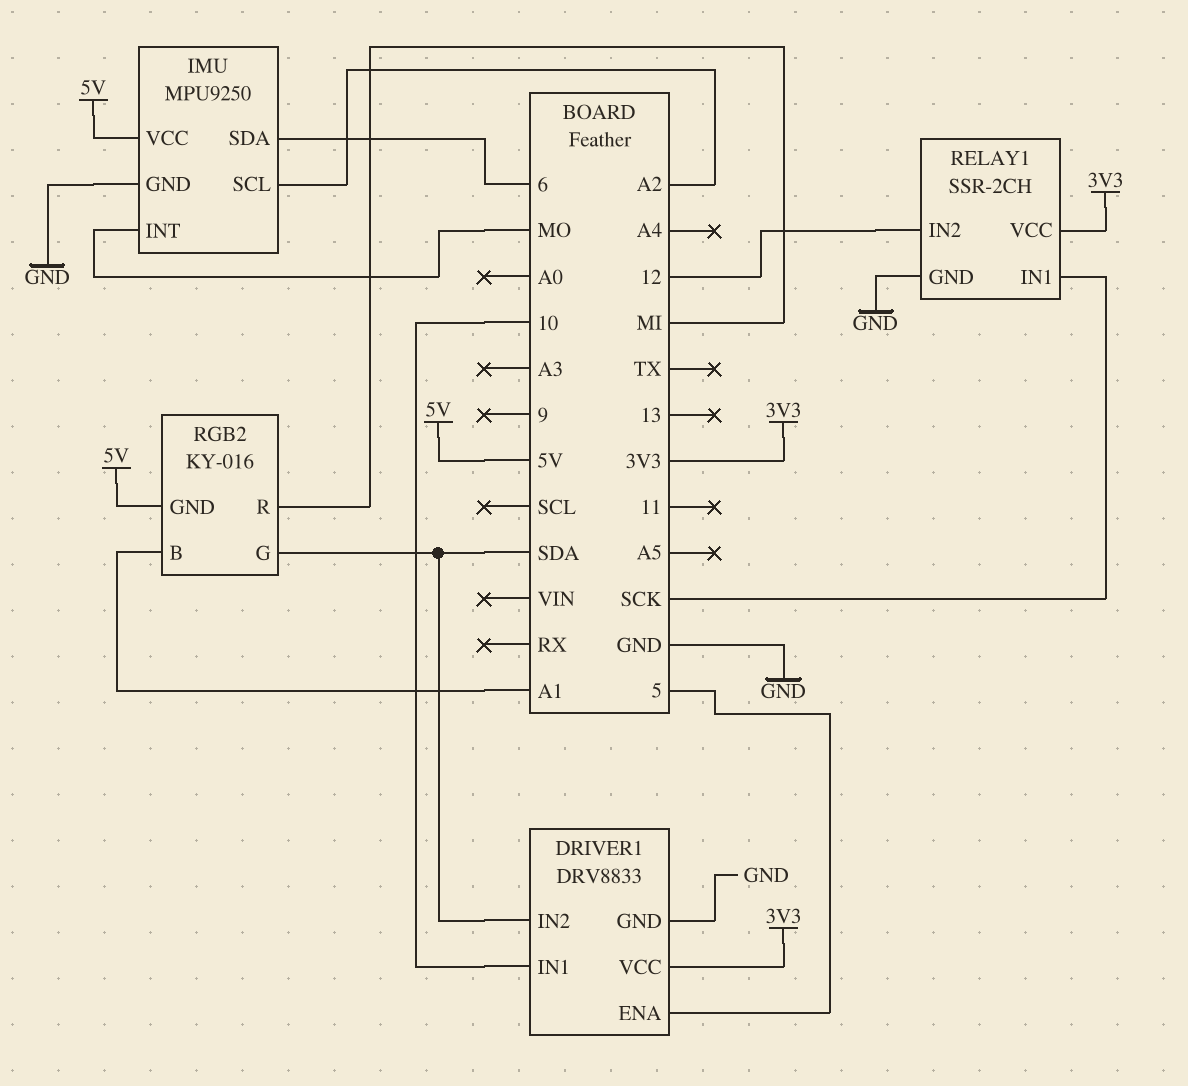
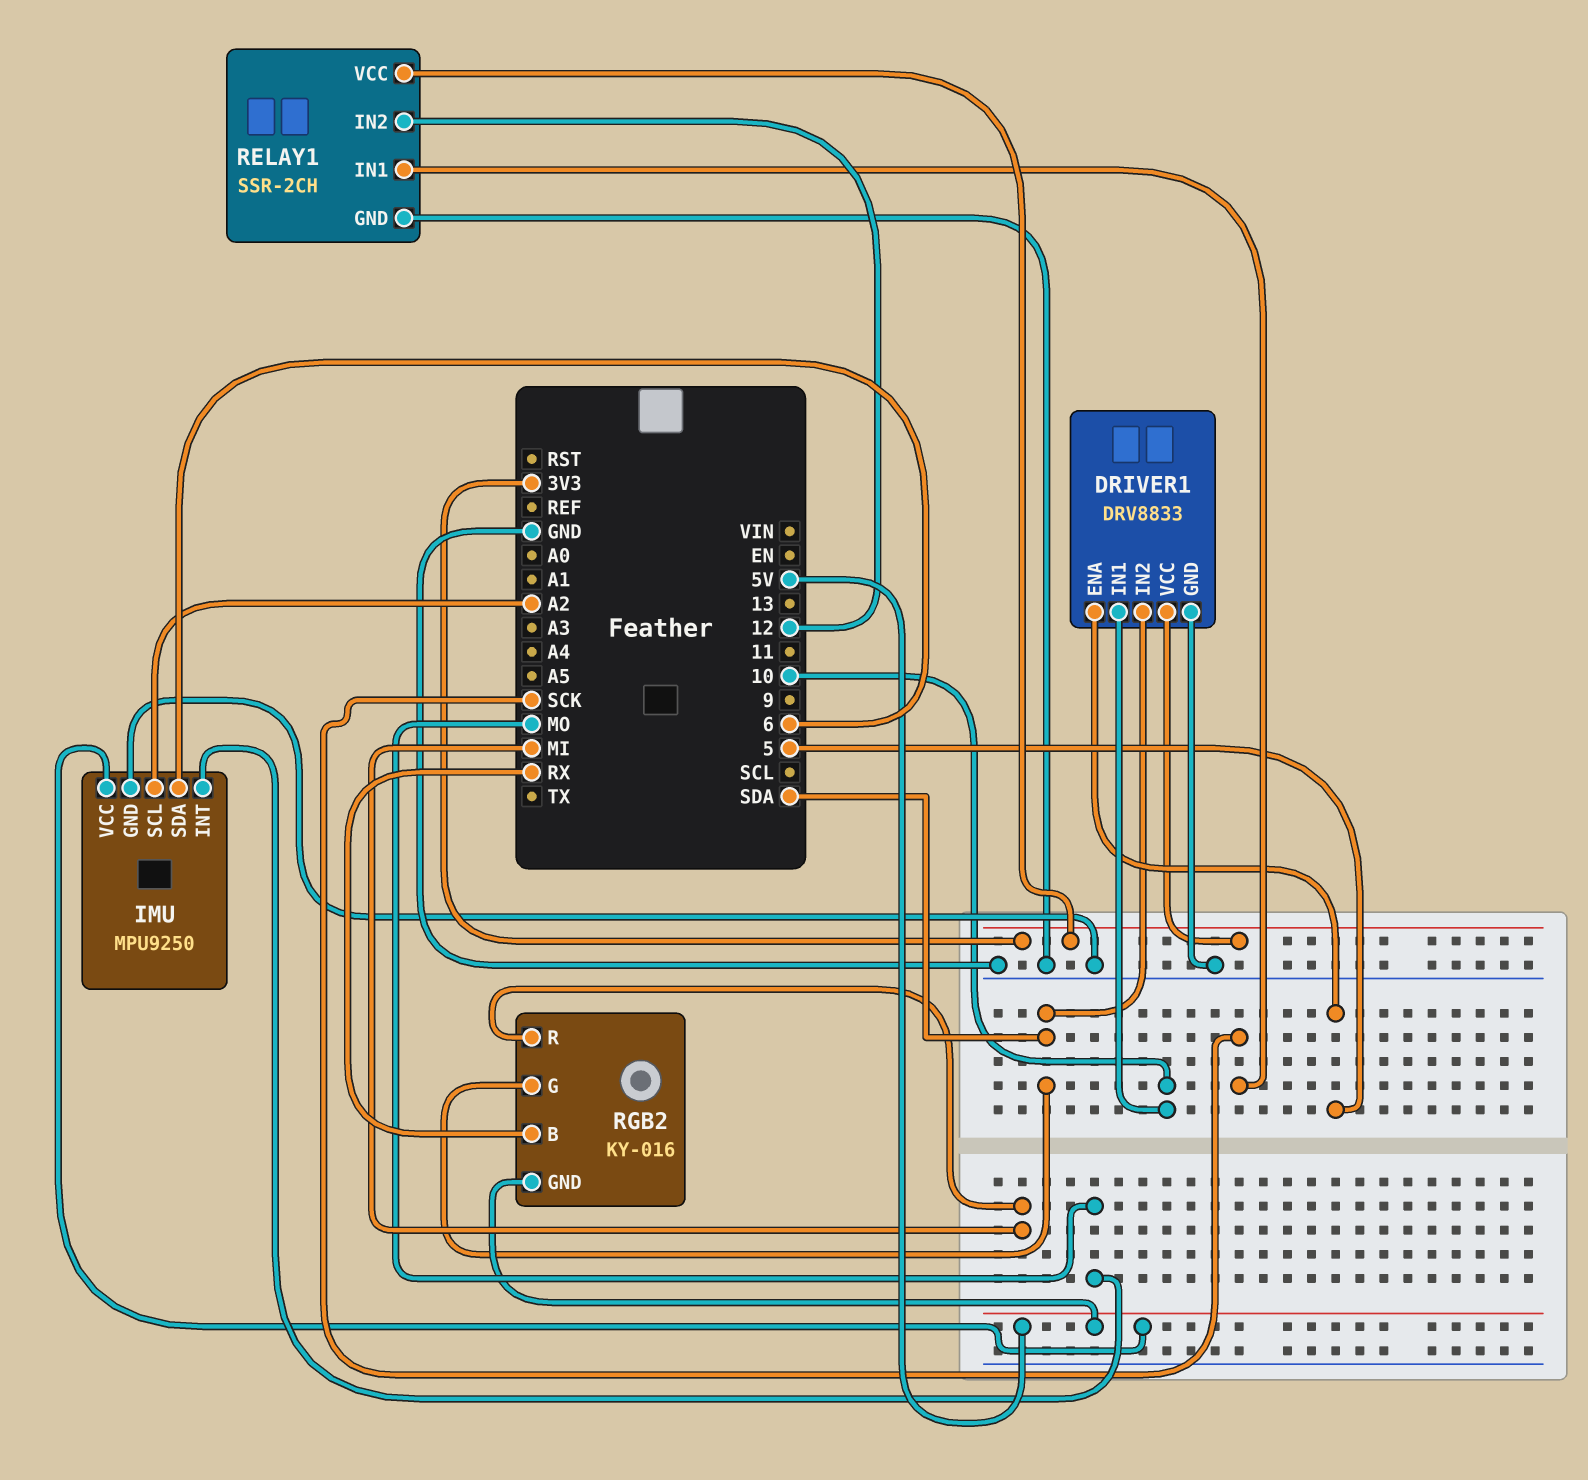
RGB2 pin B: A1 -> RX

